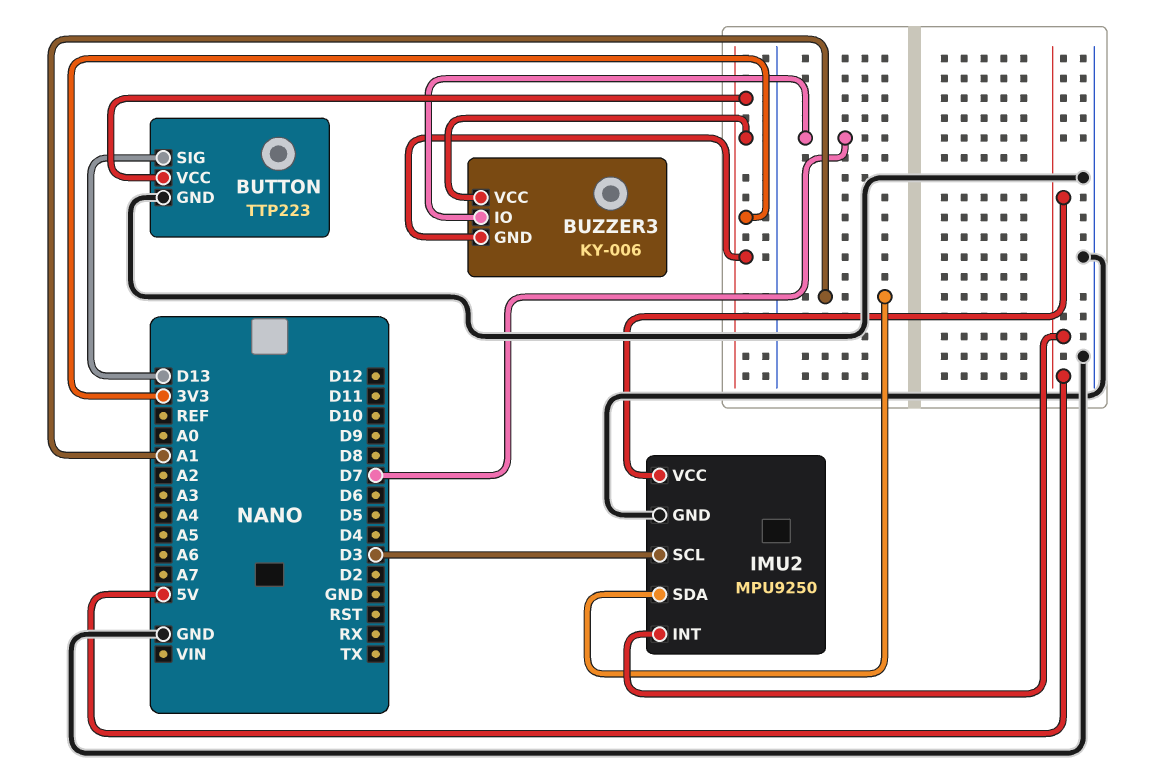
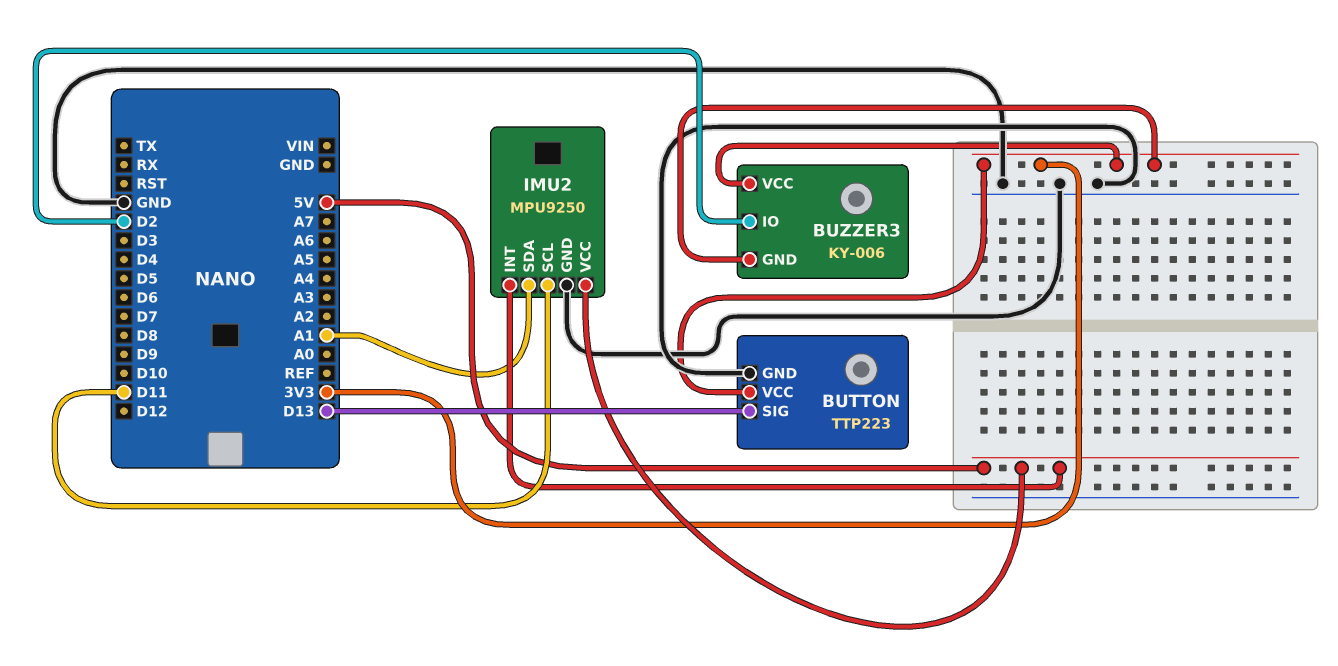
BUZZER3 pin IO: D7 -> D2
IMU2 pin SCL: D3 -> D11

